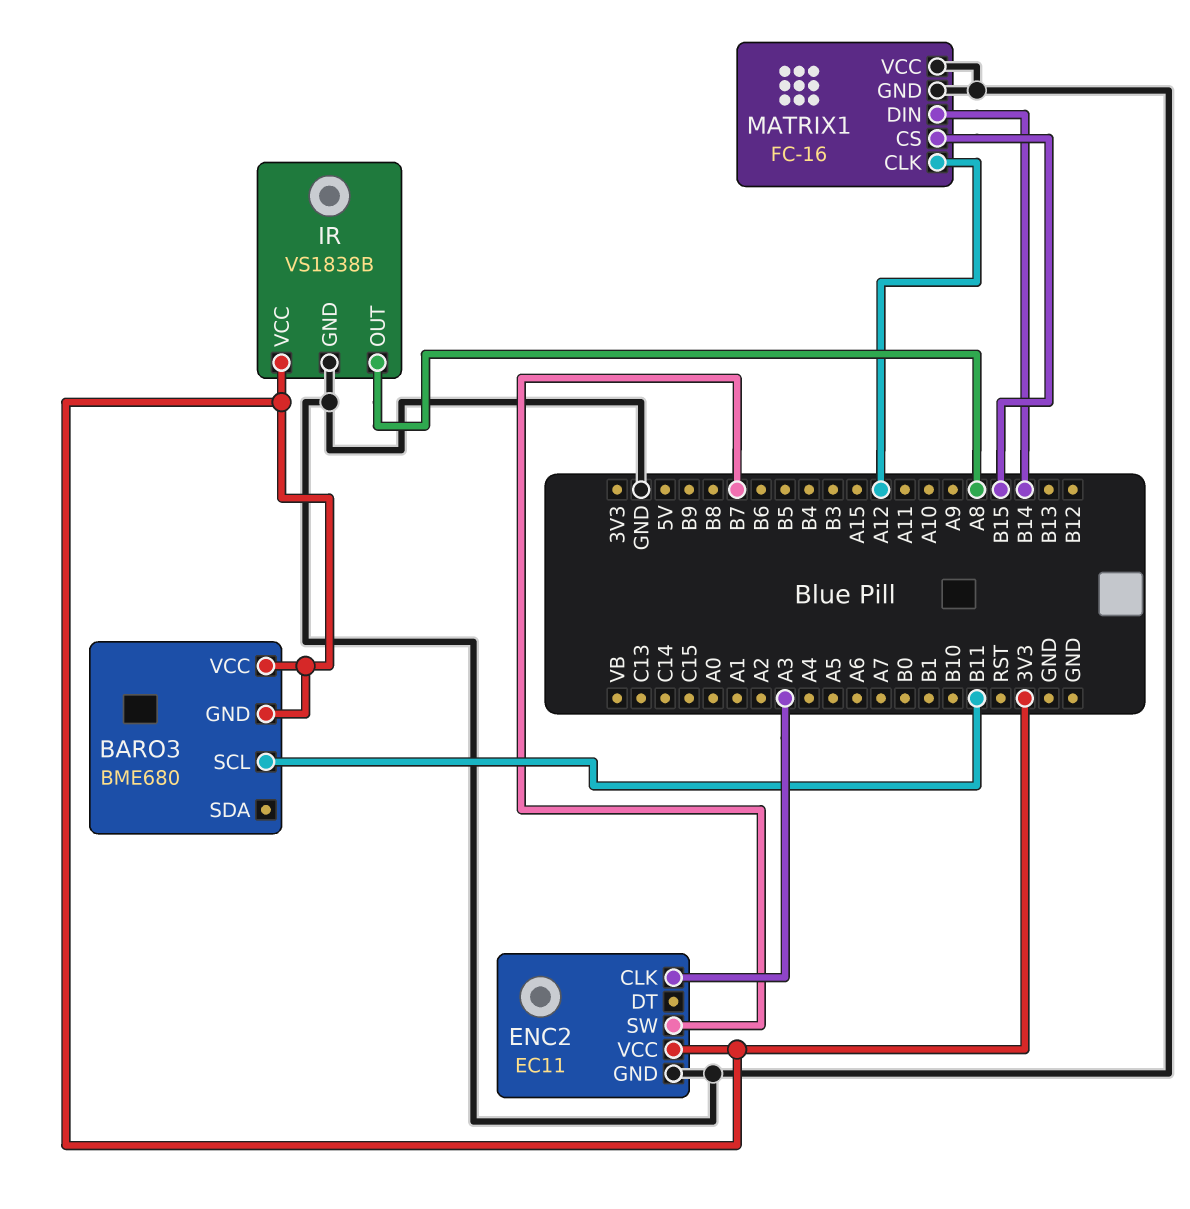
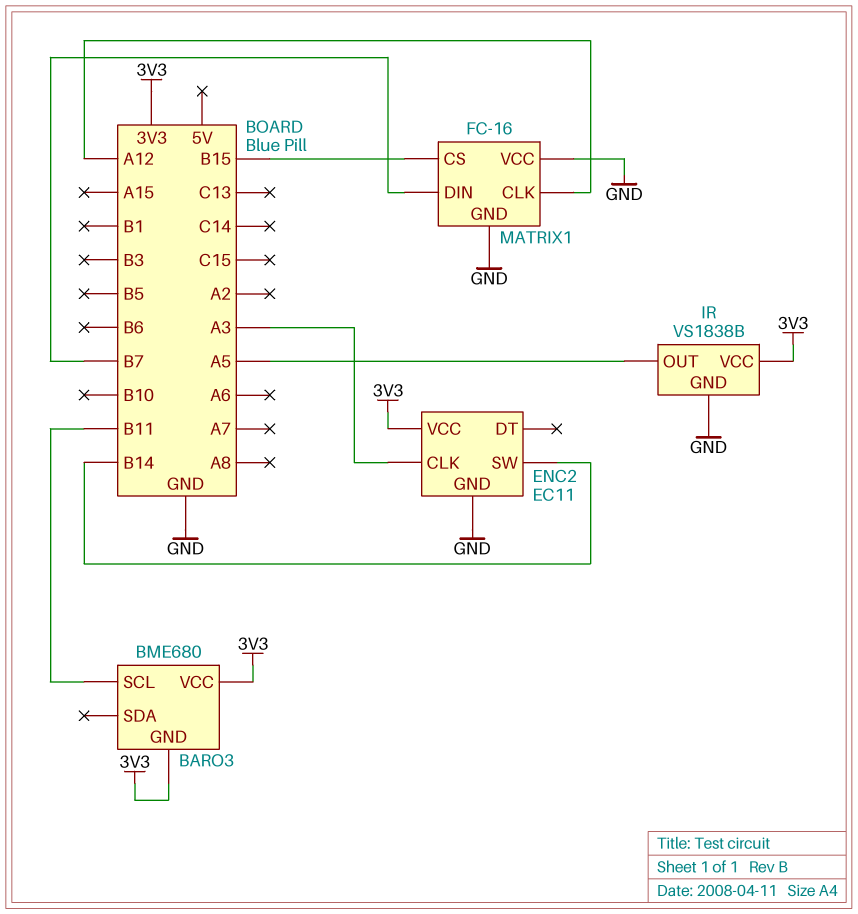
ENC2 pin SW: B7 -> B14
IR pin OUT: A8 -> A5
MATRIX1 pin DIN: B14 -> B7

